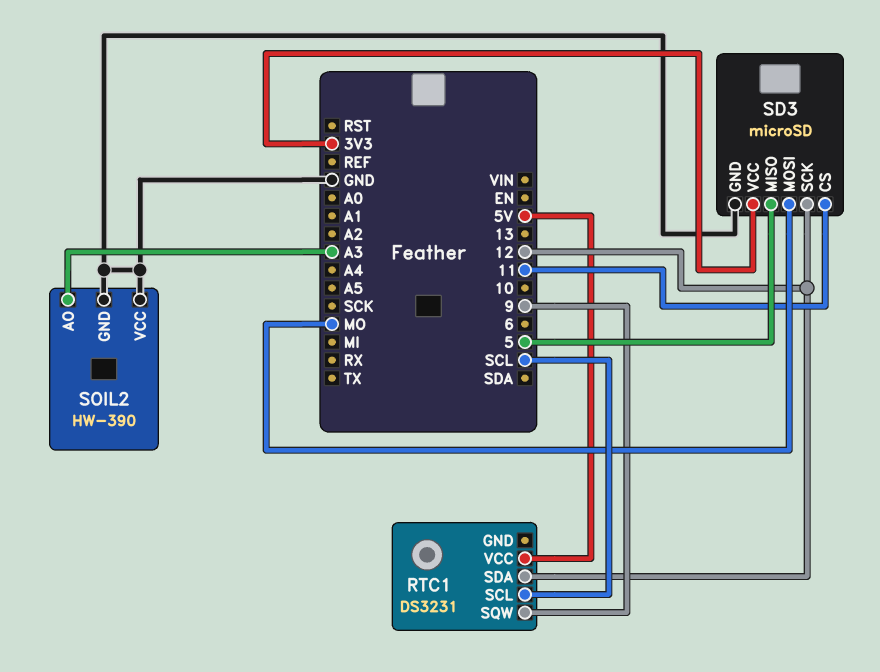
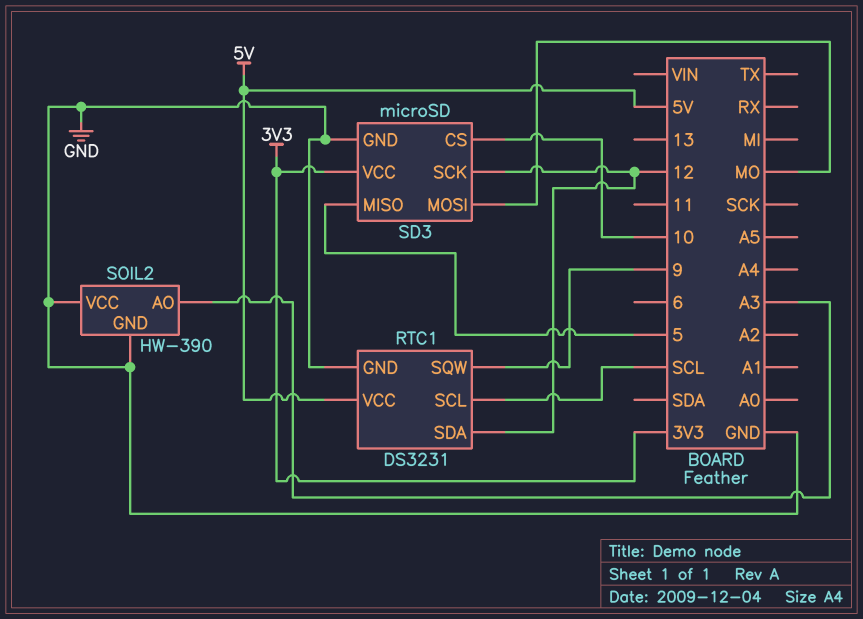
RTC1 pin GND: none -> GND
SD3 pin CS: 11 -> 10

